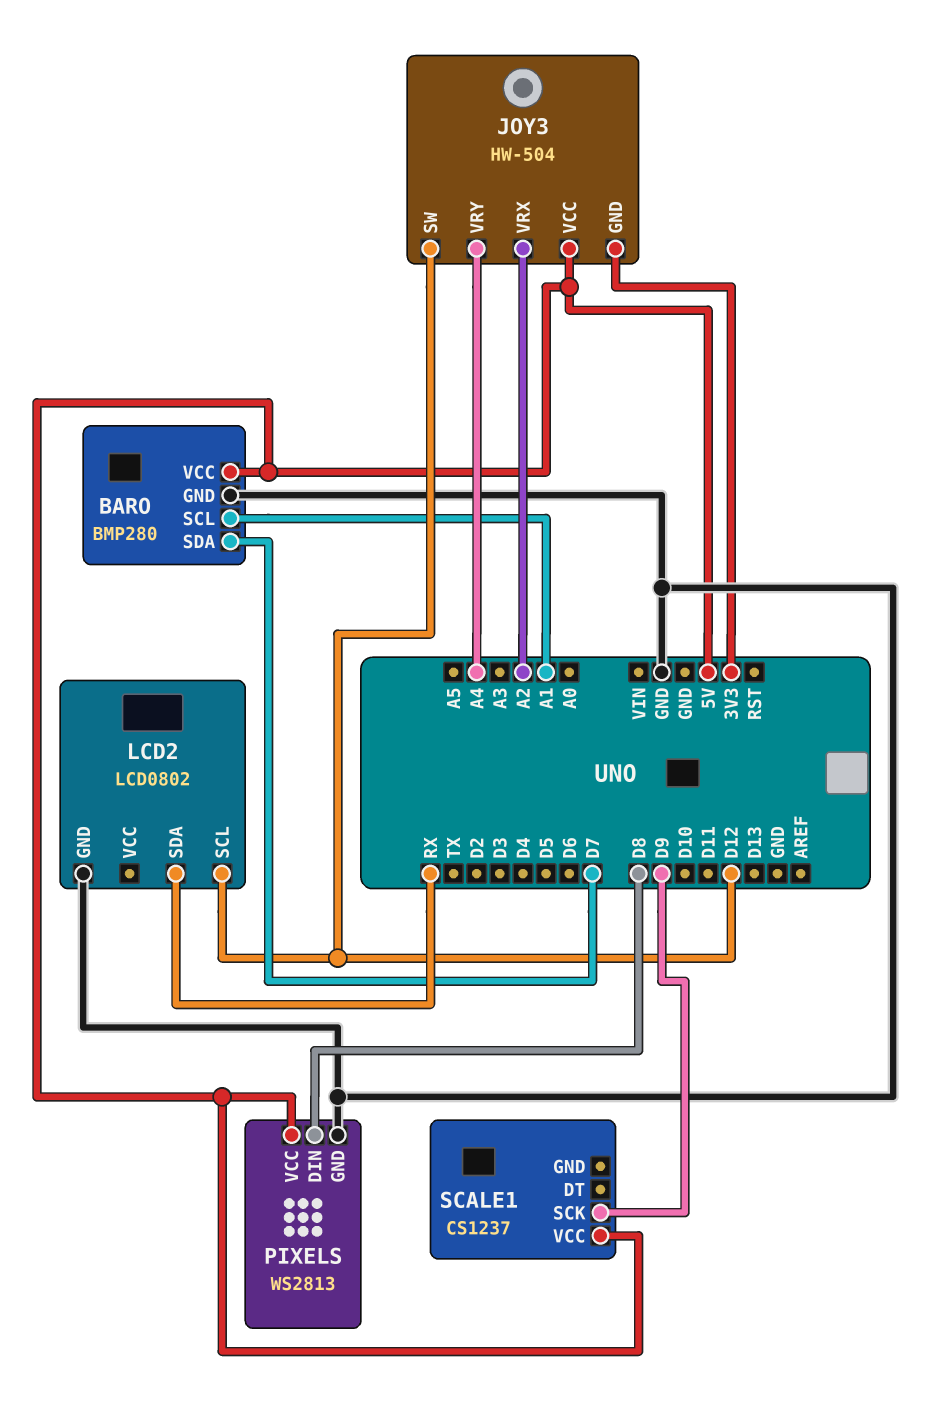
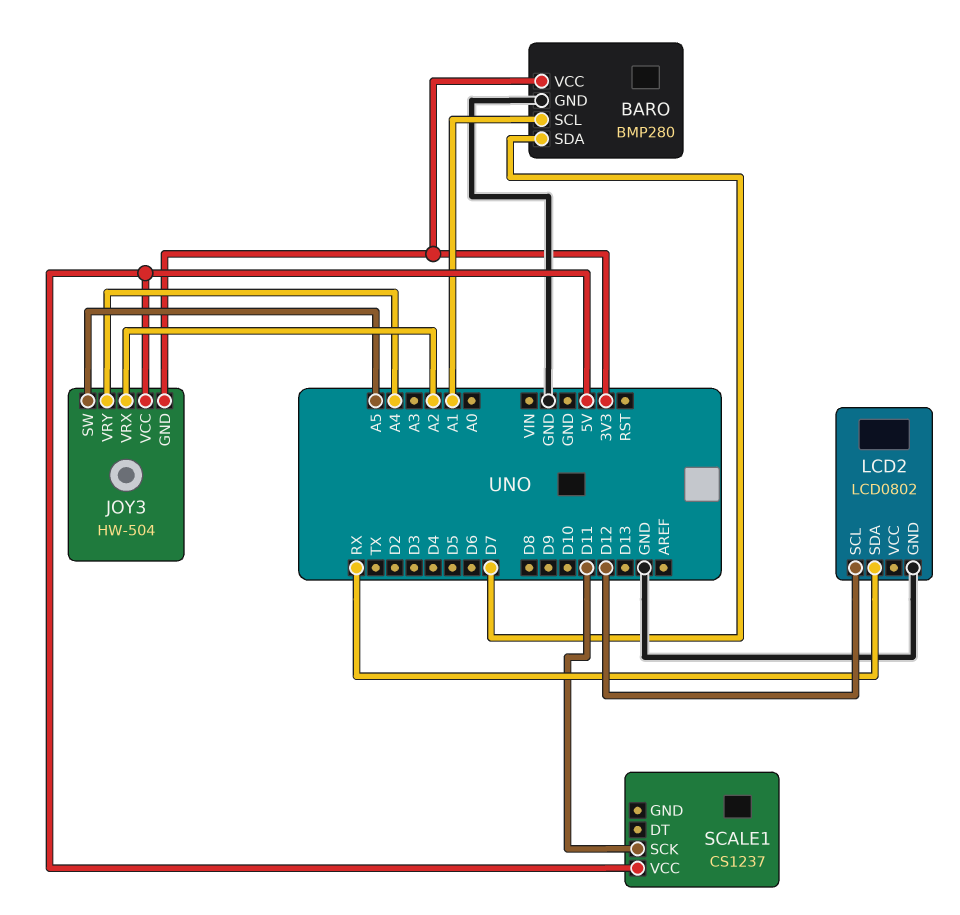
BARO pin VCC: 5V -> 3V3
JOY3 pin SW: D12 -> A5
PIXELS: WS2813 -> none
PIXELS pin DIN: D8 -> none
PIXELS pin GND: GND -> none
PIXELS pin VCC: 5V -> none
SCALE1 pin SCK: D9 -> D11

